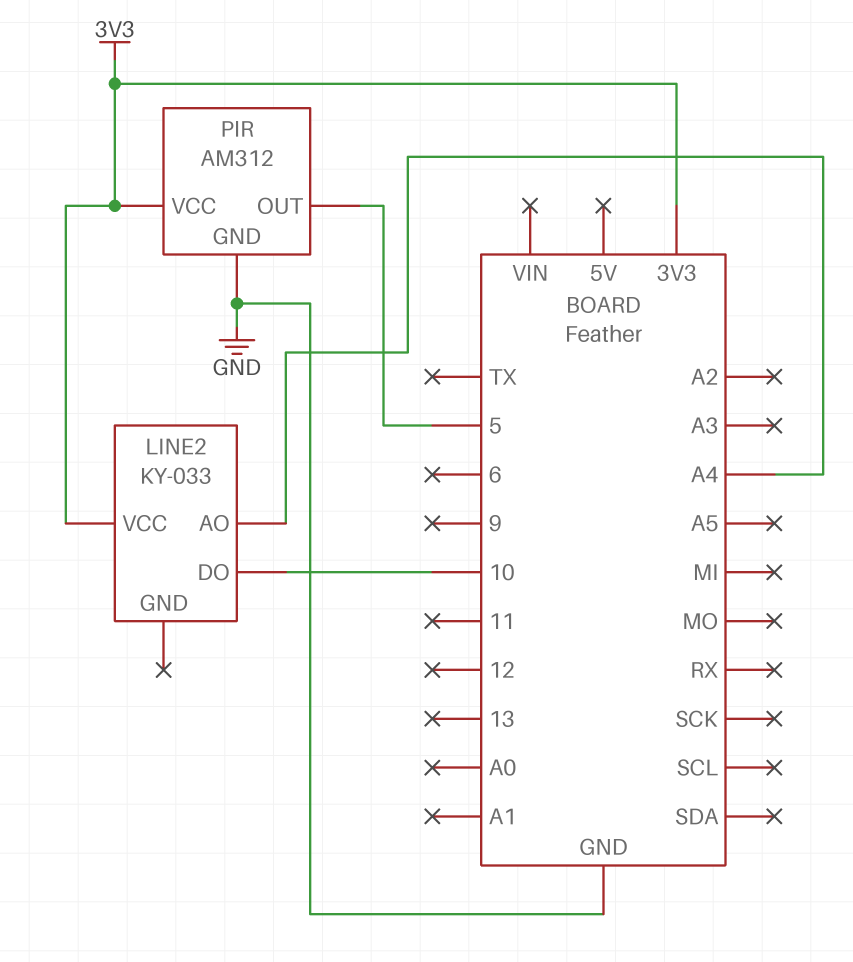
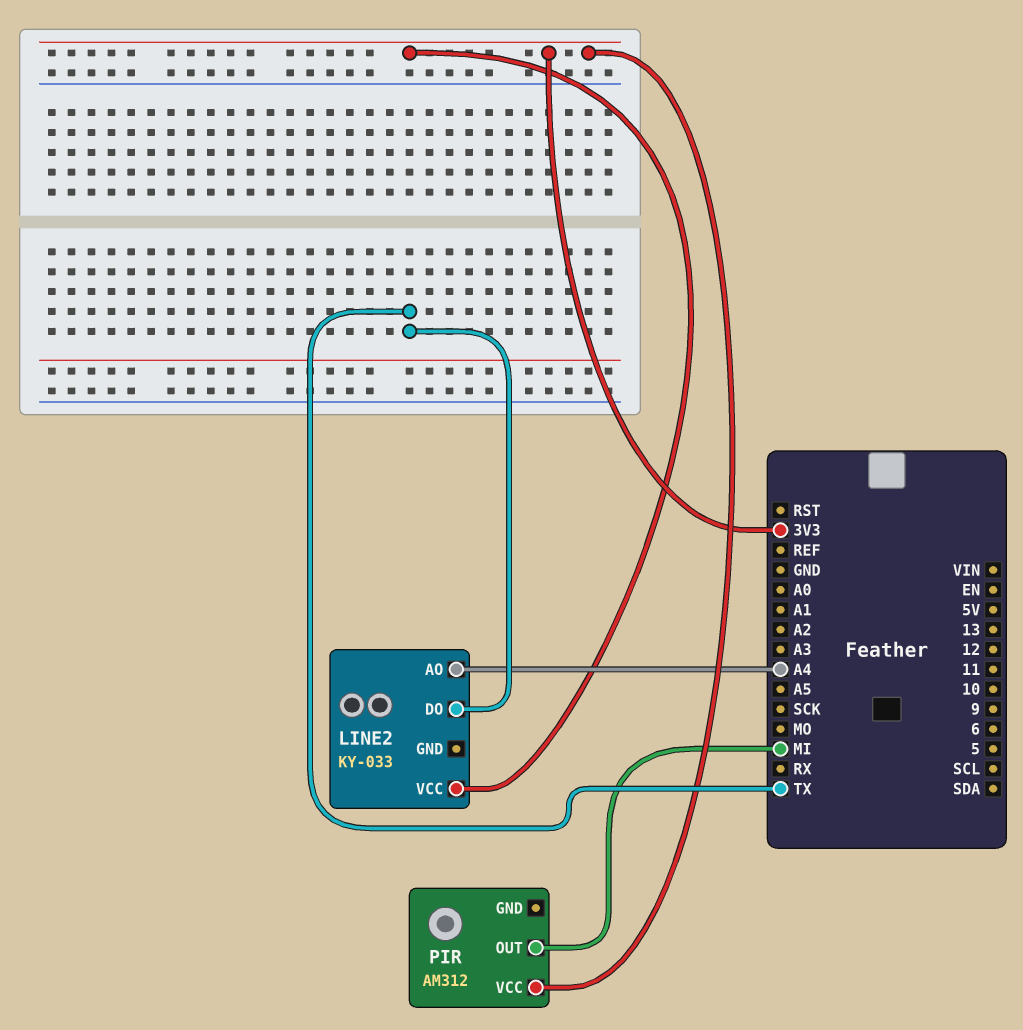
LINE2 pin DO: 10 -> TX
PIR pin GND: GND -> none
PIR pin OUT: 5 -> MI

